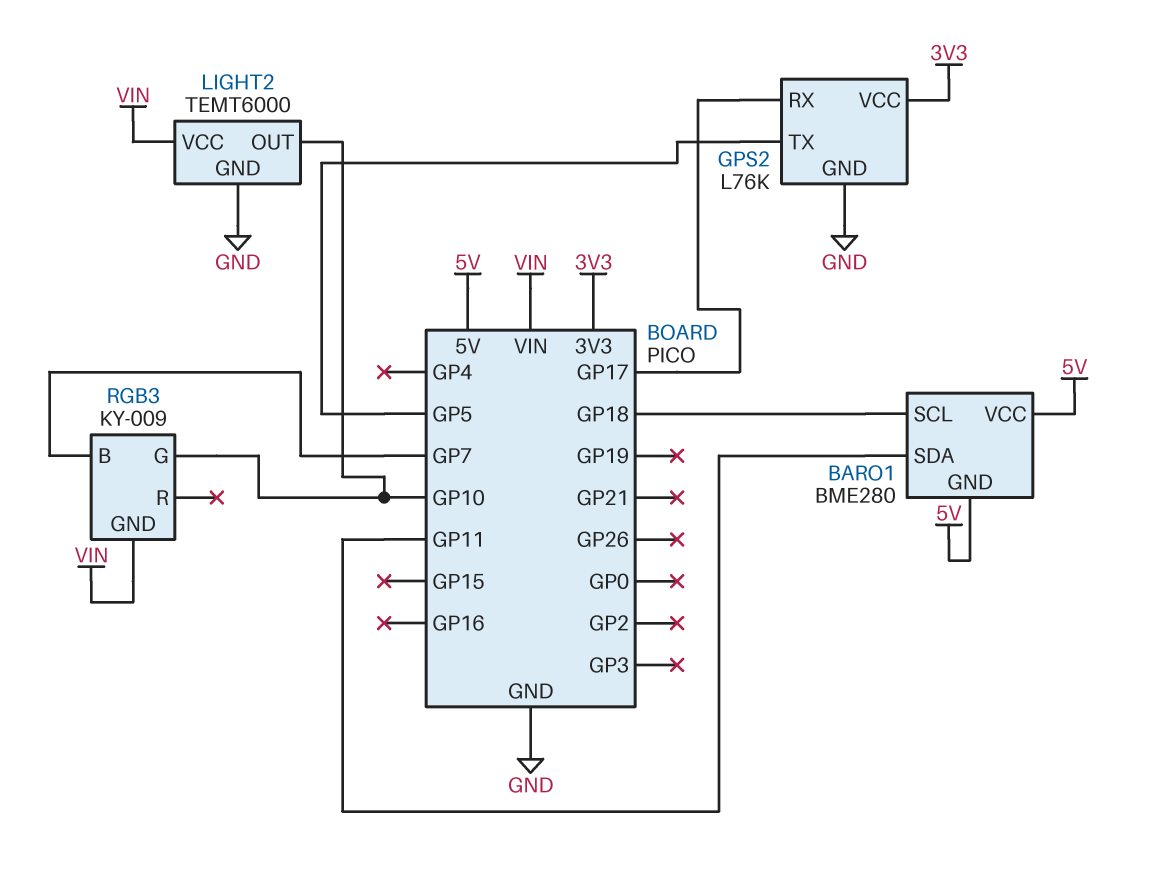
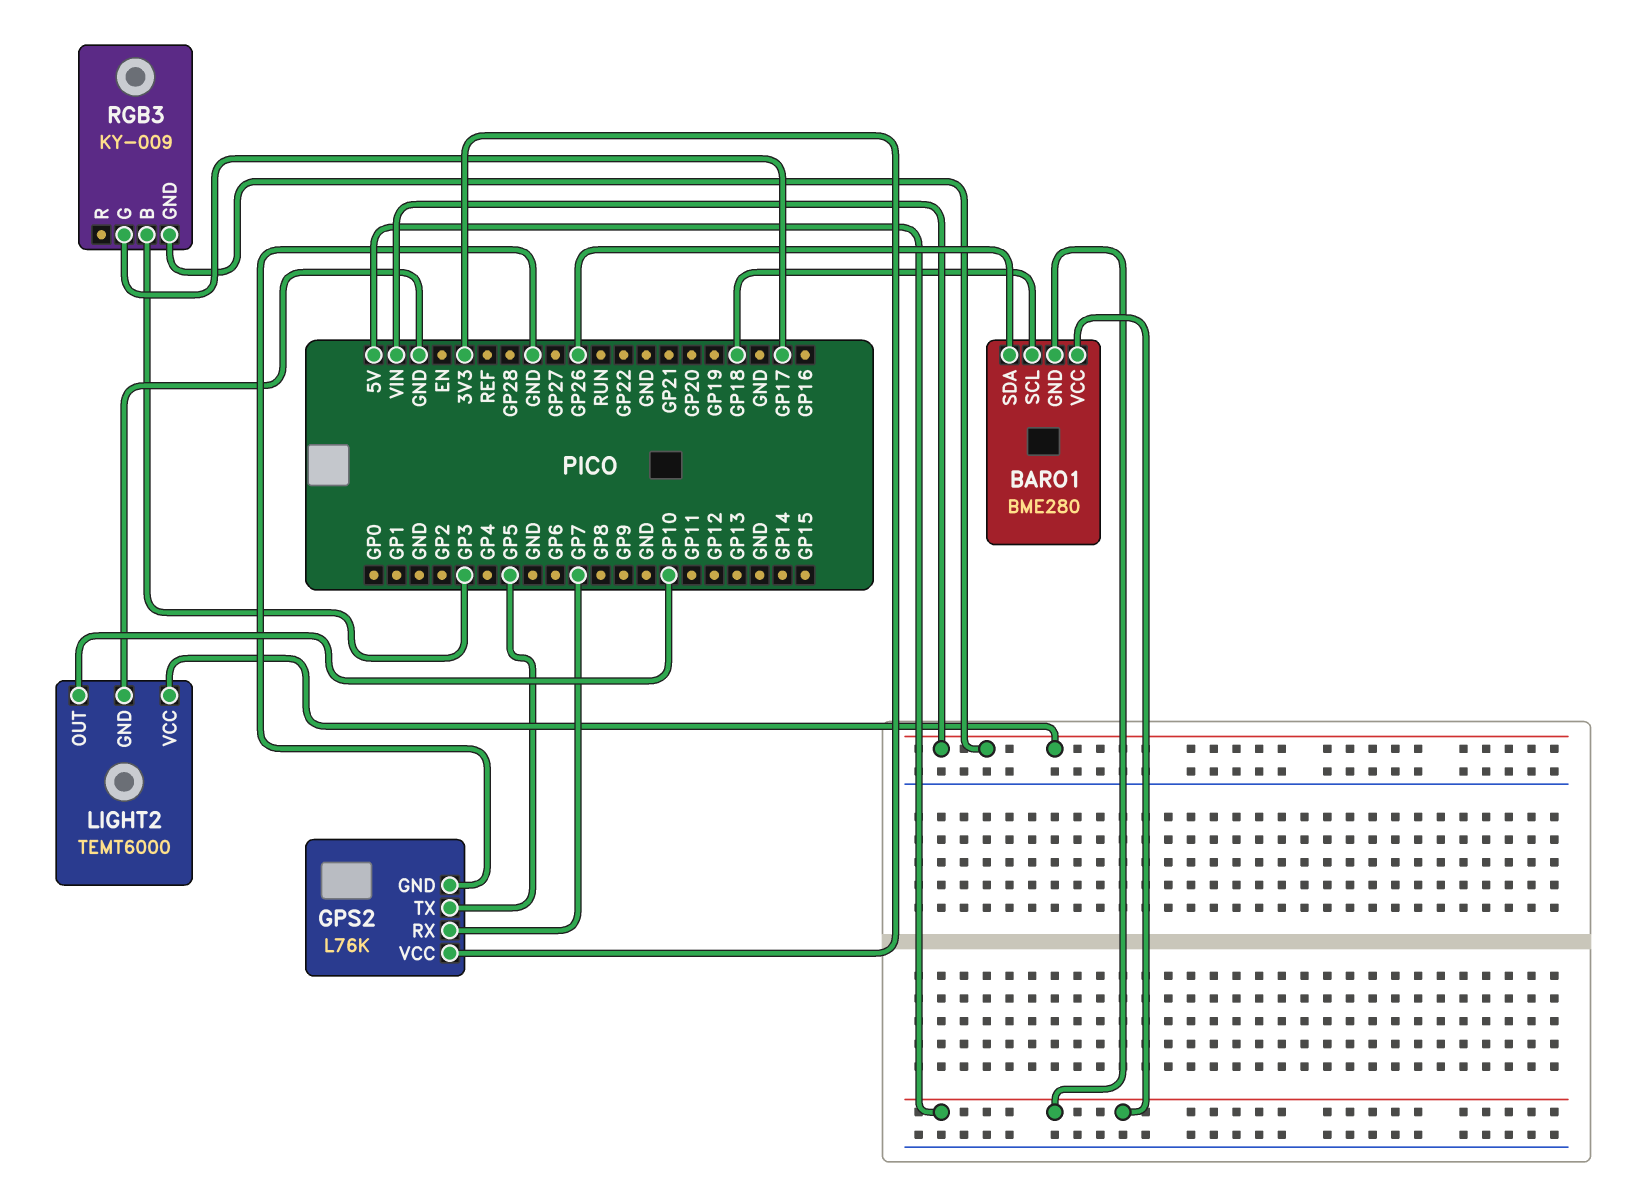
BARO1 pin SDA: GP11 -> GP26
GPS2 pin RX: GP17 -> GP7
RGB3 pin B: GP7 -> GP3
RGB3 pin G: GP10 -> GP17

